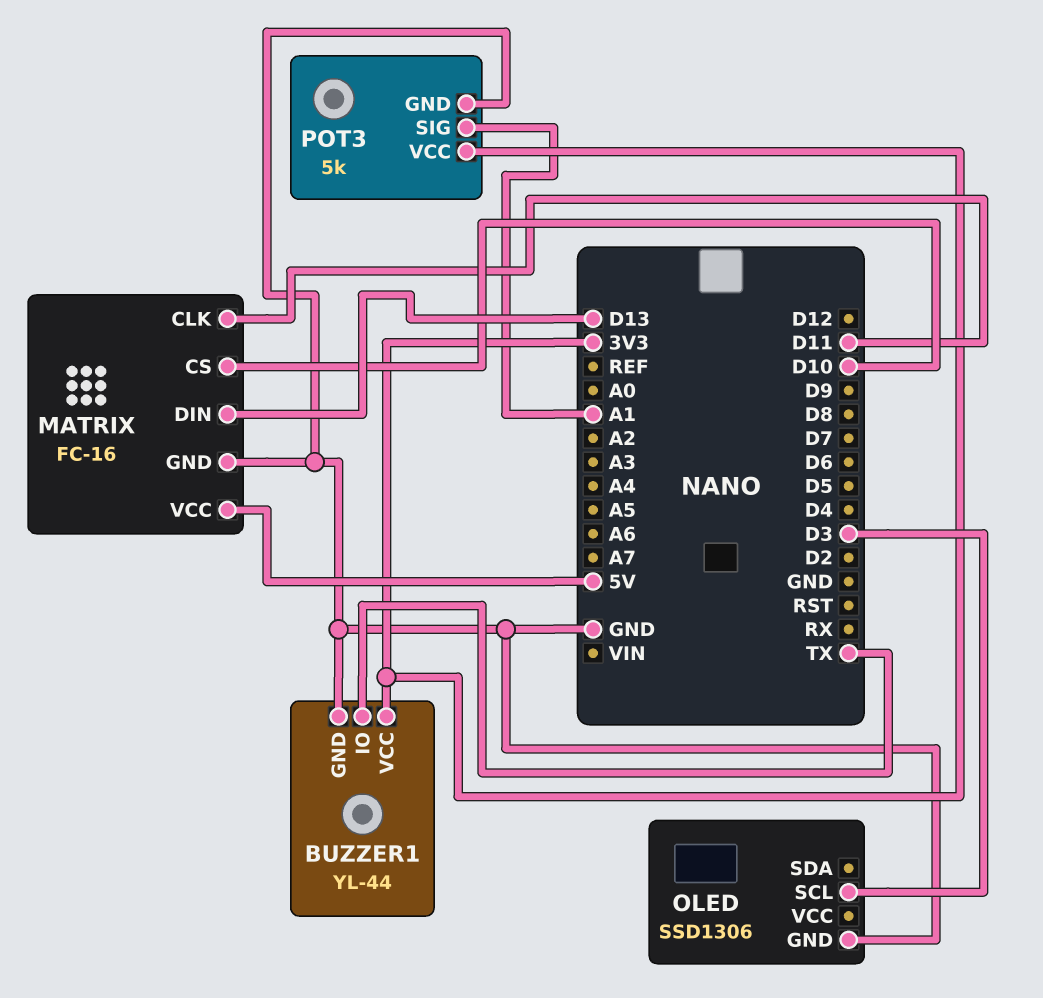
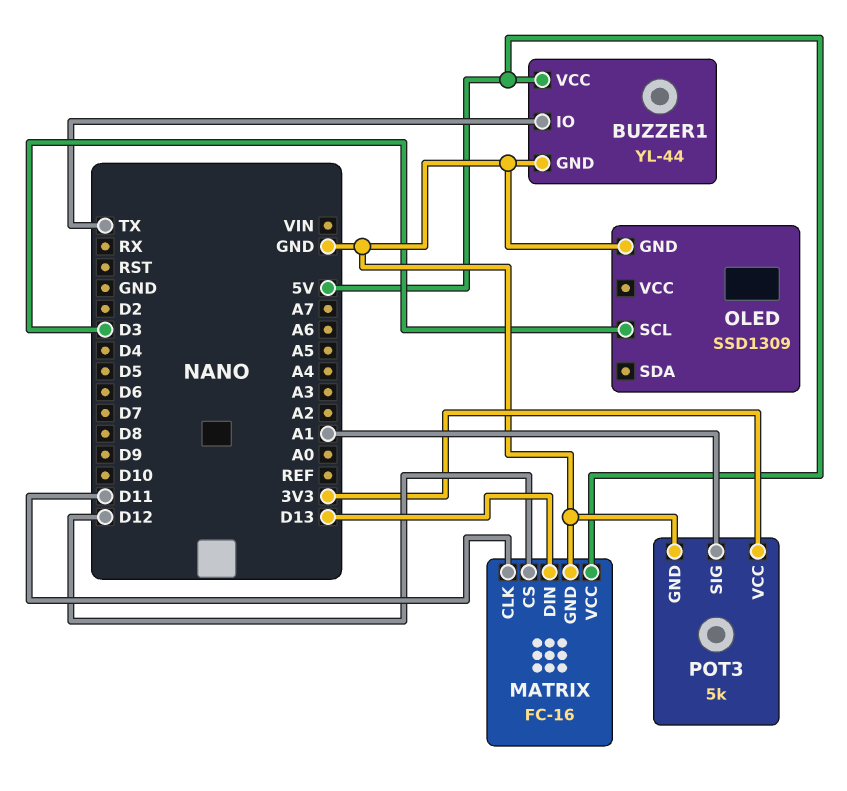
BUZZER1 pin VCC: 3V3 -> 5V
MATRIX pin CS: D10 -> D12
OLED: SSD1306 -> SSD1309

